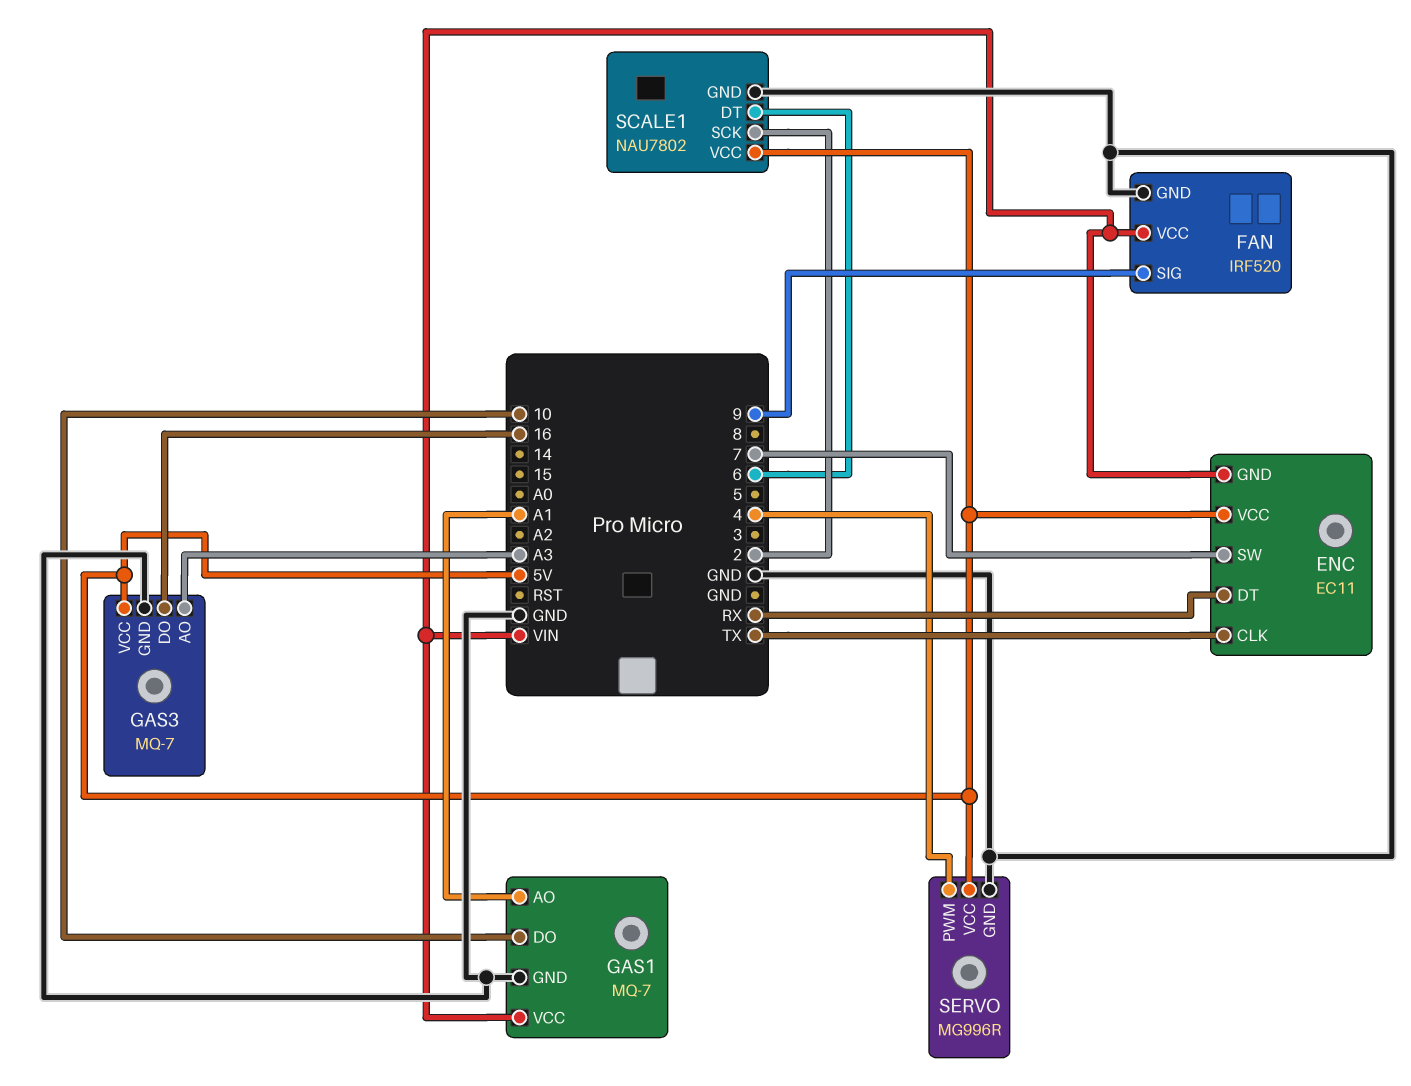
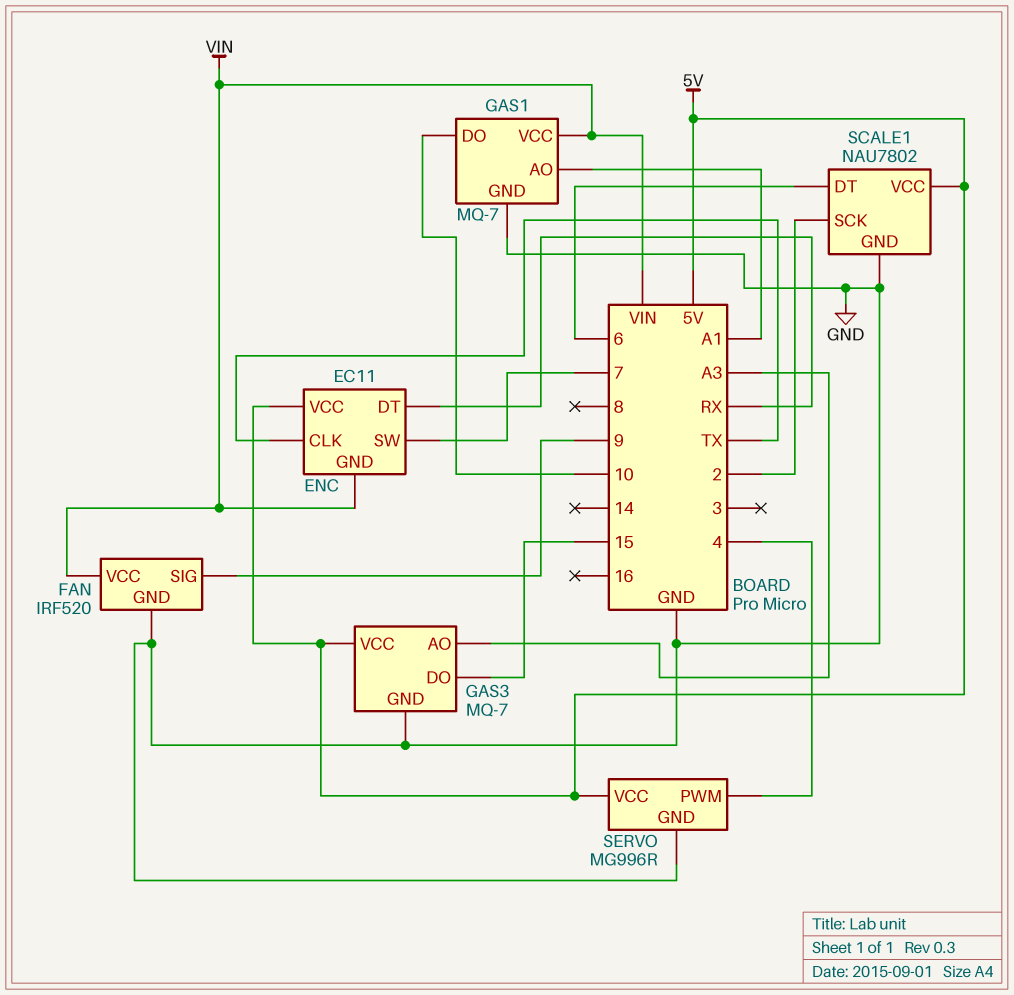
GAS3 pin DO: 16 -> 15

